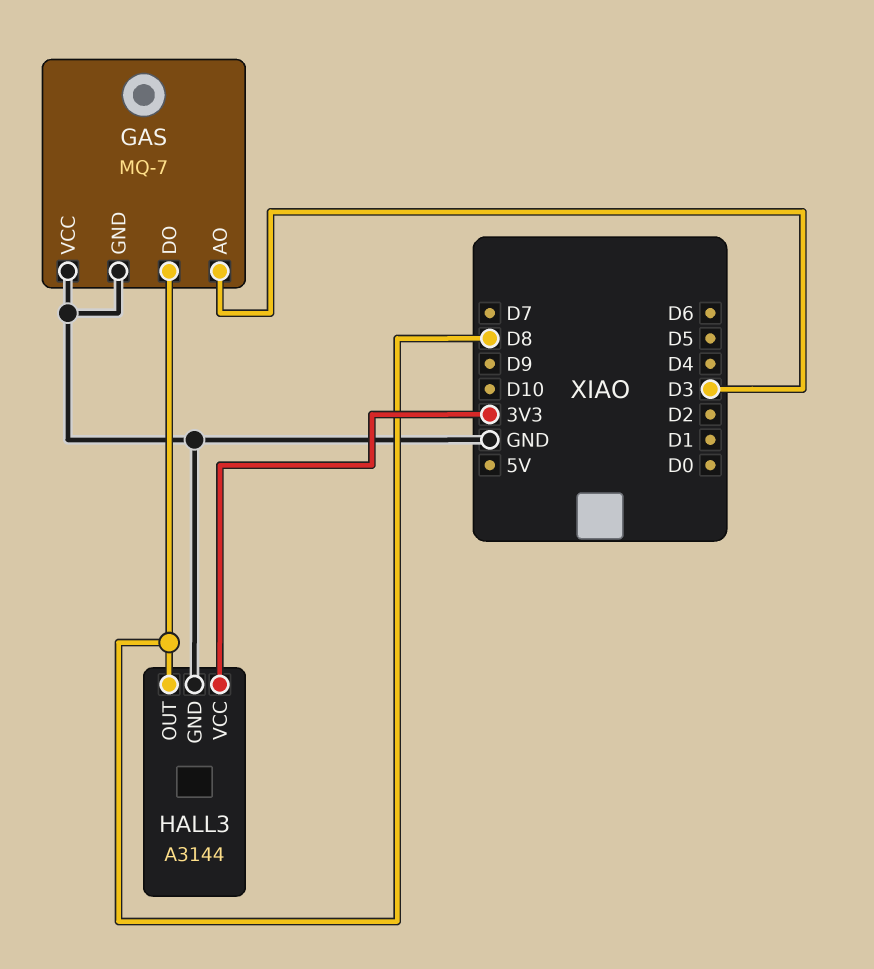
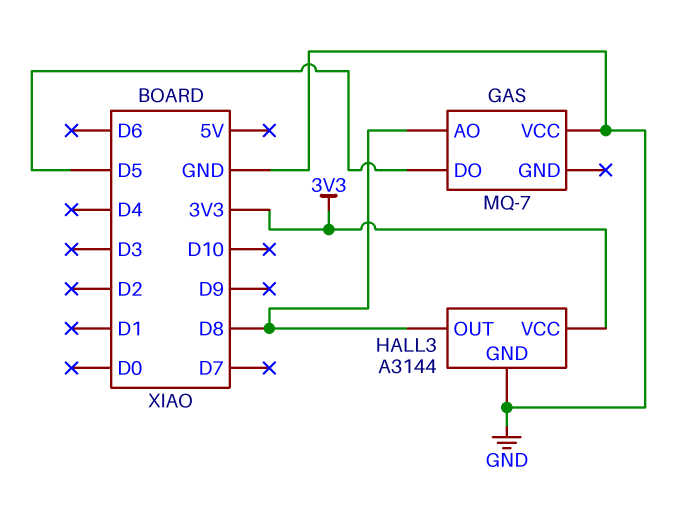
GAS pin AO: D3 -> D8
GAS pin DO: D8 -> D5
GAS pin GND: GND -> none

